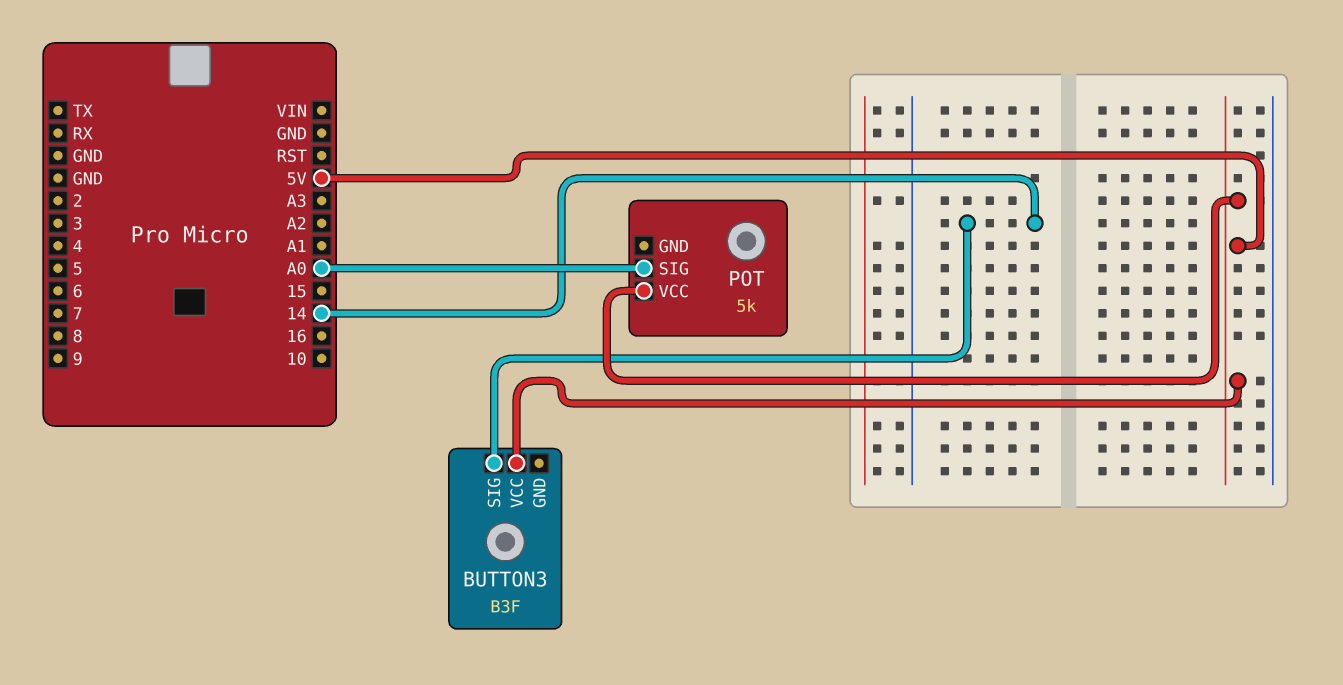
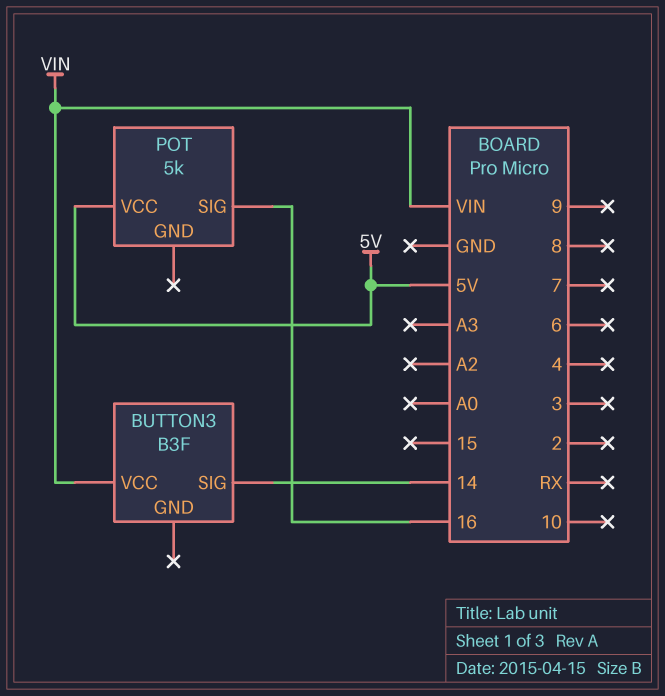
BUTTON3 pin VCC: 5V -> VIN
POT pin SIG: A0 -> 16

